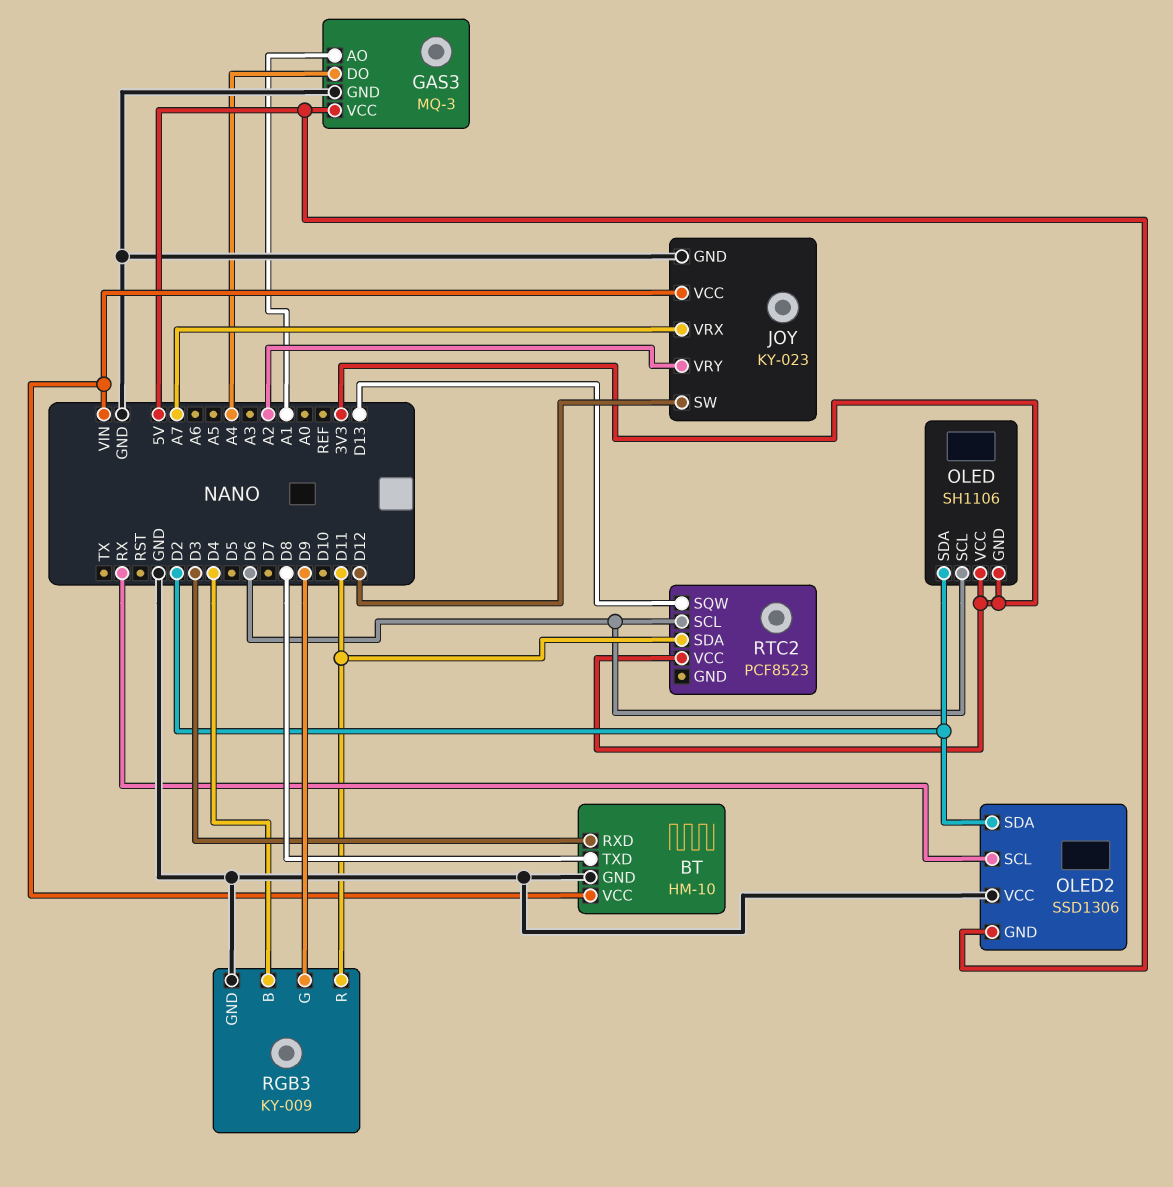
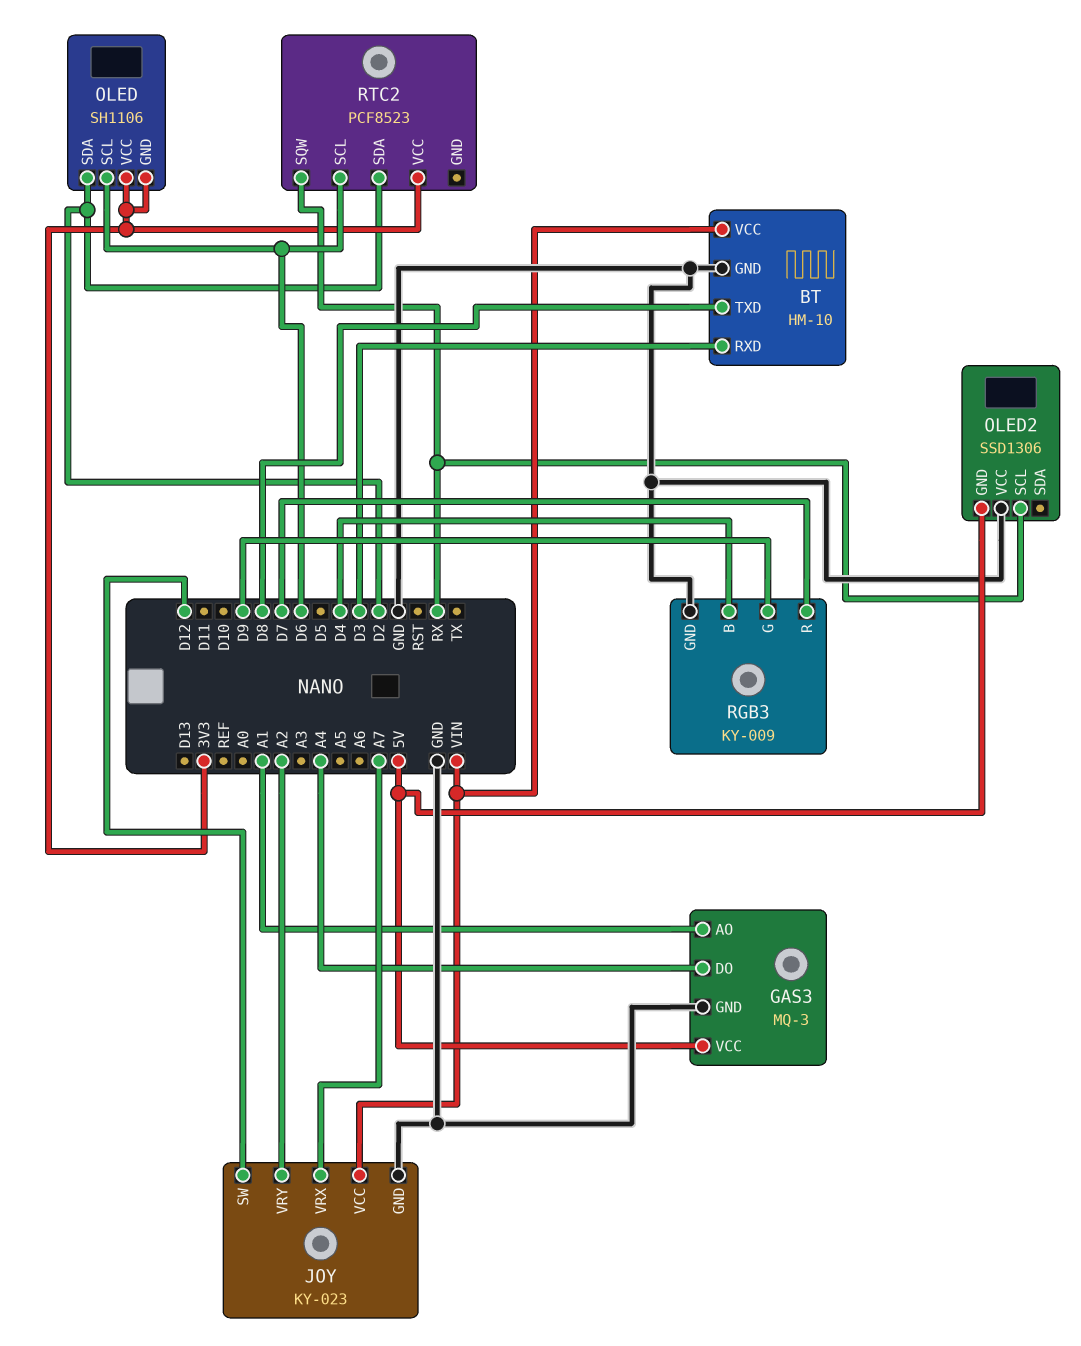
OLED2 pin SDA: D2 -> none
RGB3 pin R: D11 -> D7
RTC2 pin SDA: D11 -> D2
RTC2 pin SQW: D13 -> RX

